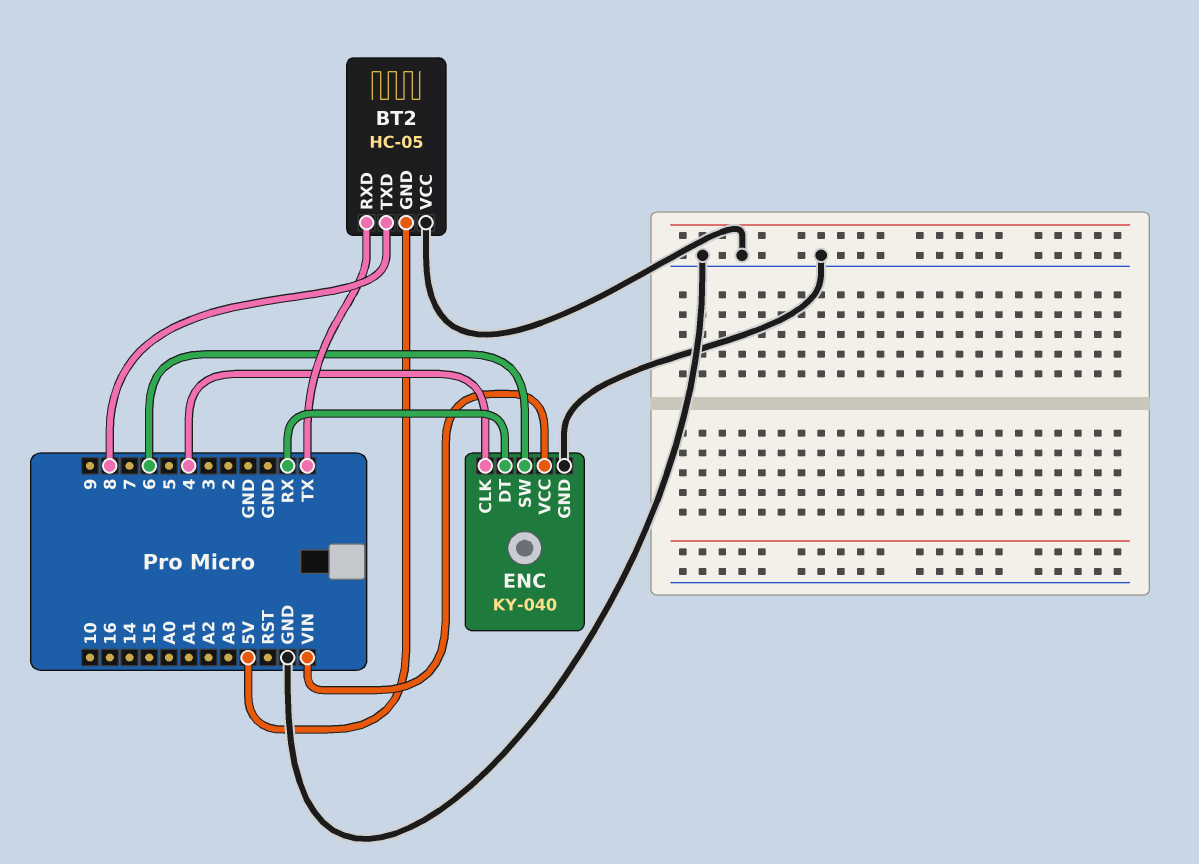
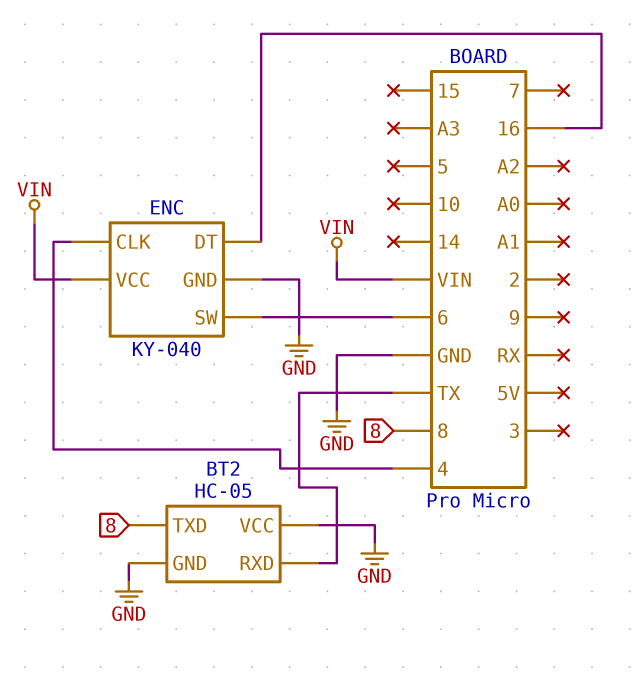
BT2 pin GND: 5V -> GND
ENC pin DT: RX -> 16

